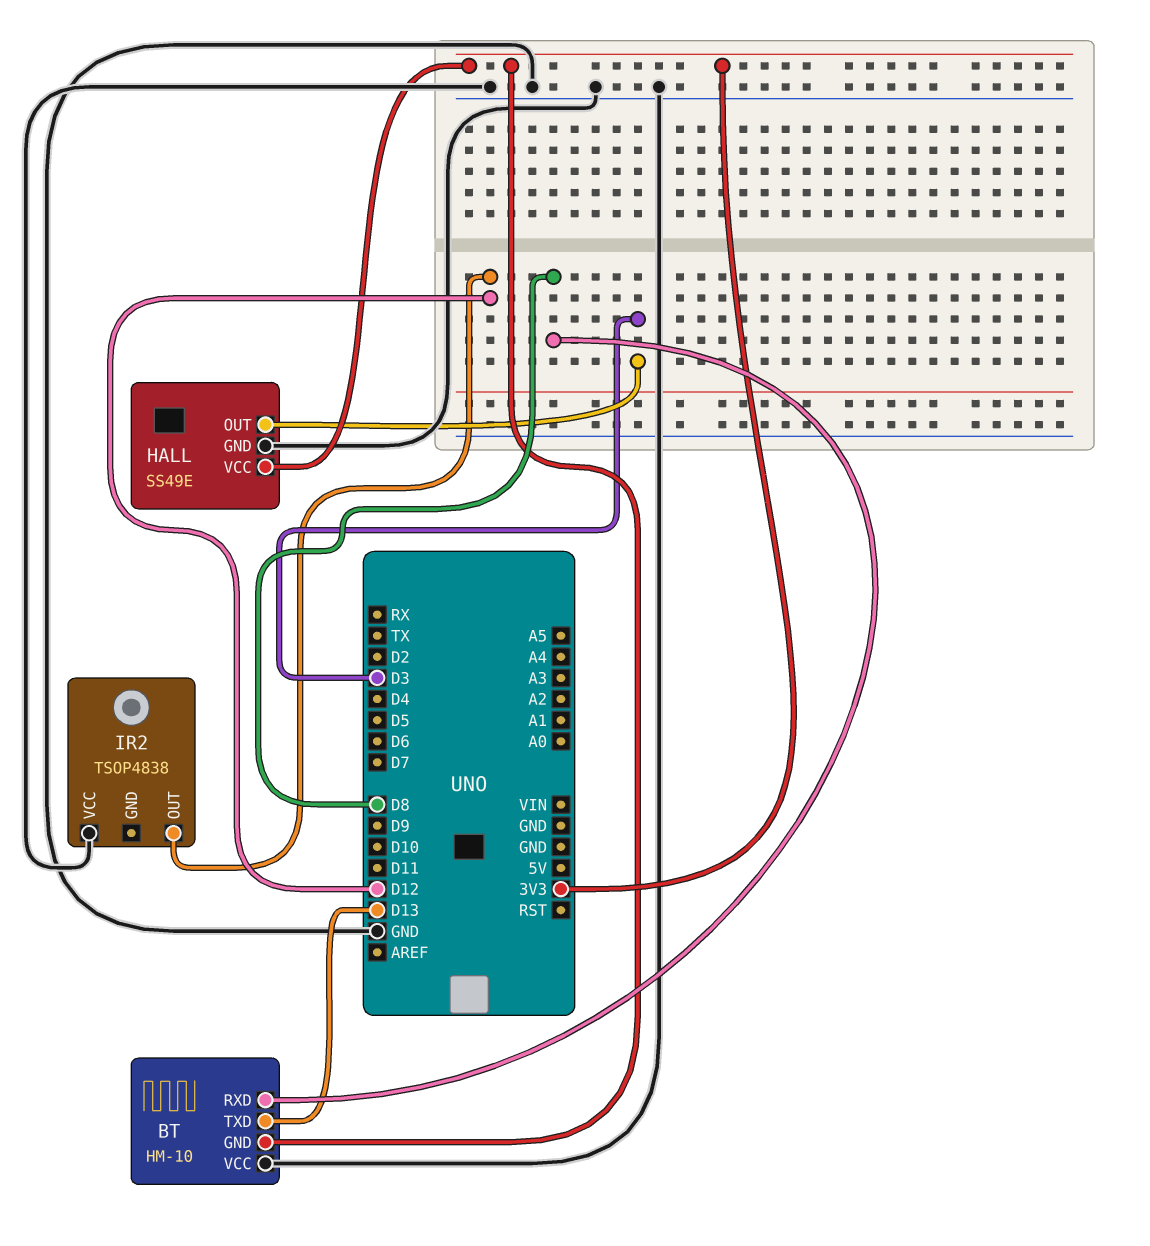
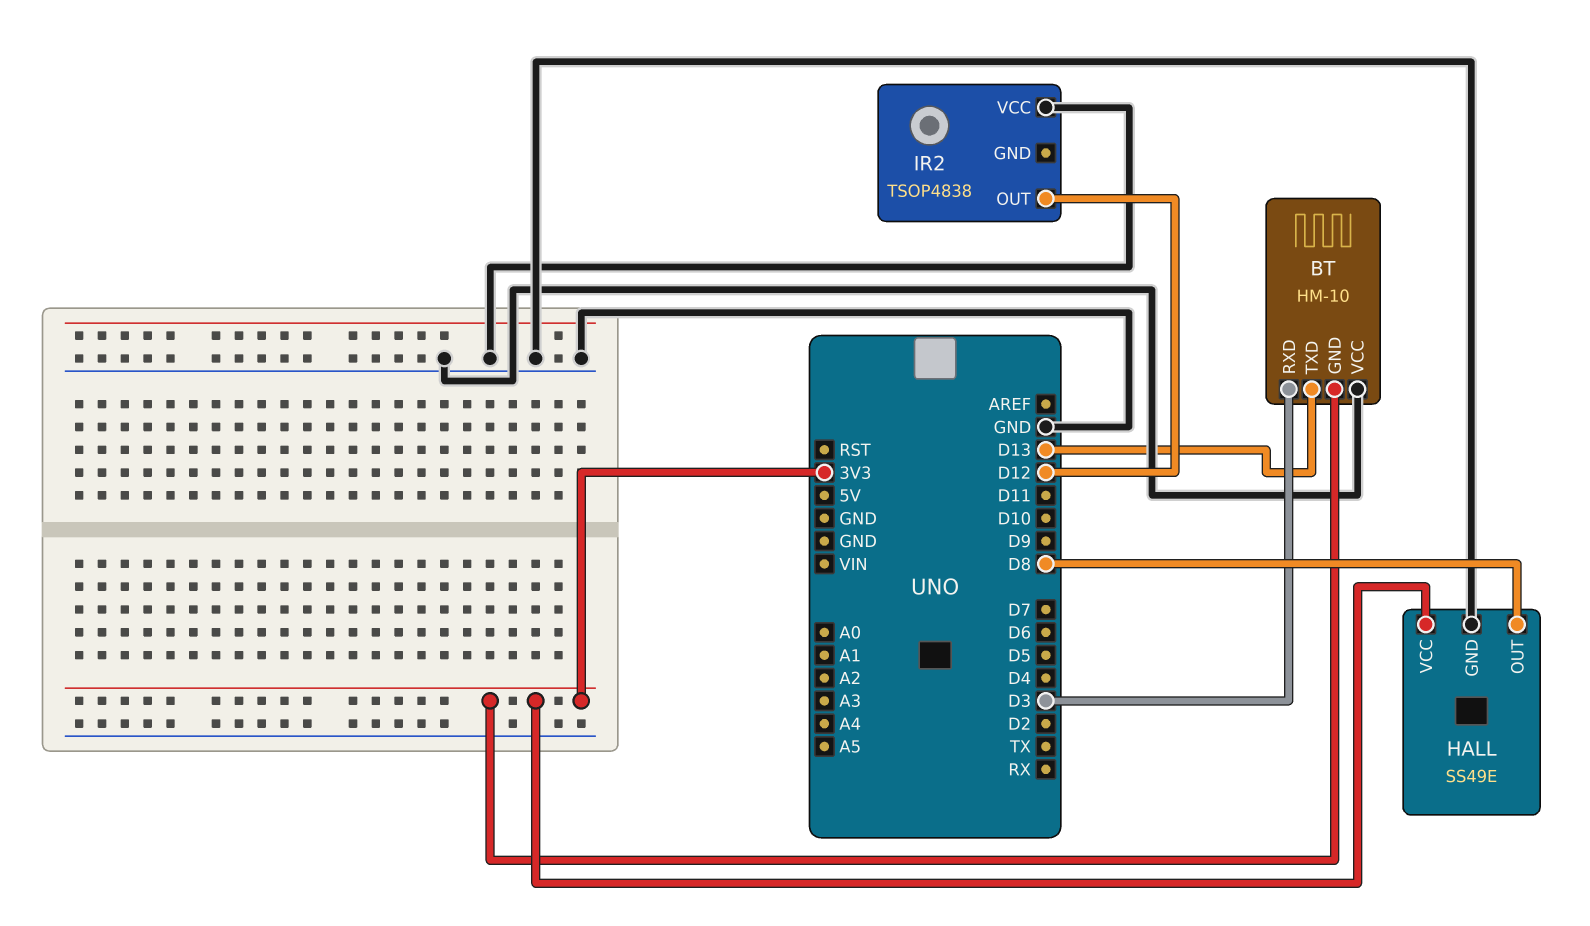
BT pin RXD: D8 -> D3
HALL pin OUT: D3 -> D8

